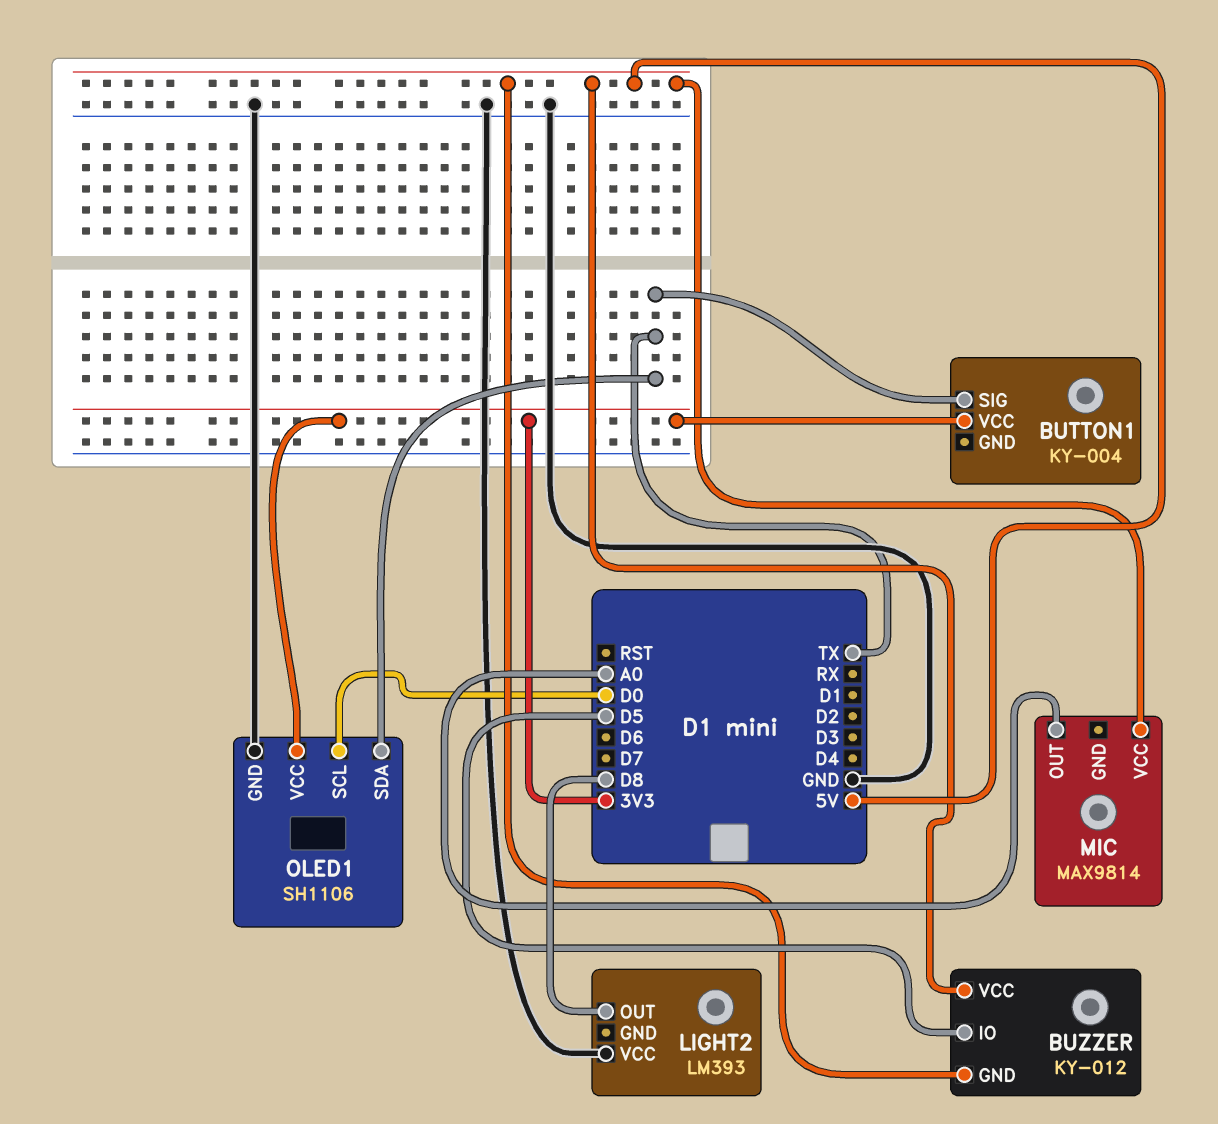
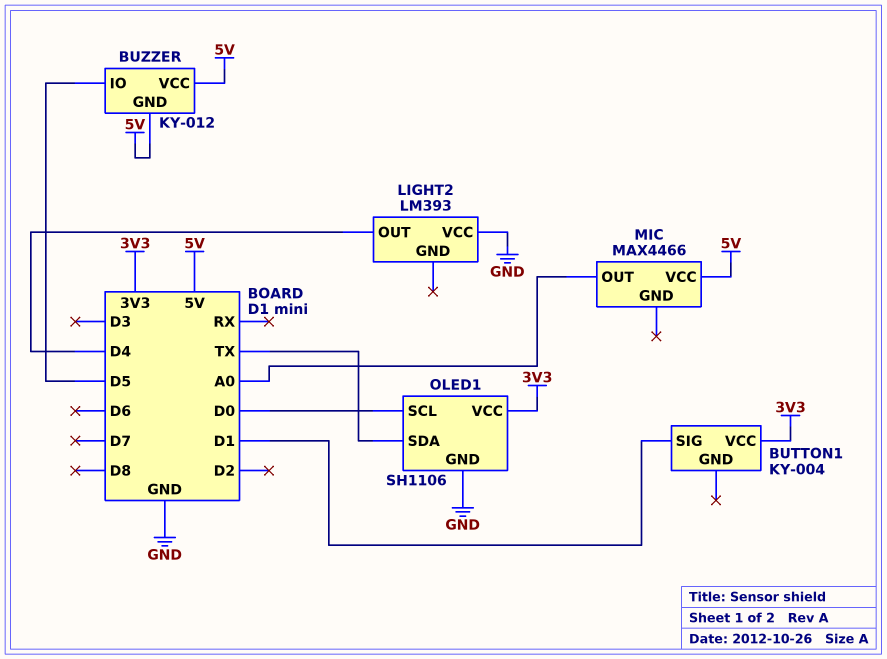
BUTTON1 pin SIG: TX -> D1
LIGHT2 pin OUT: D8 -> D4
MIC: MAX9814 -> MAX4466

